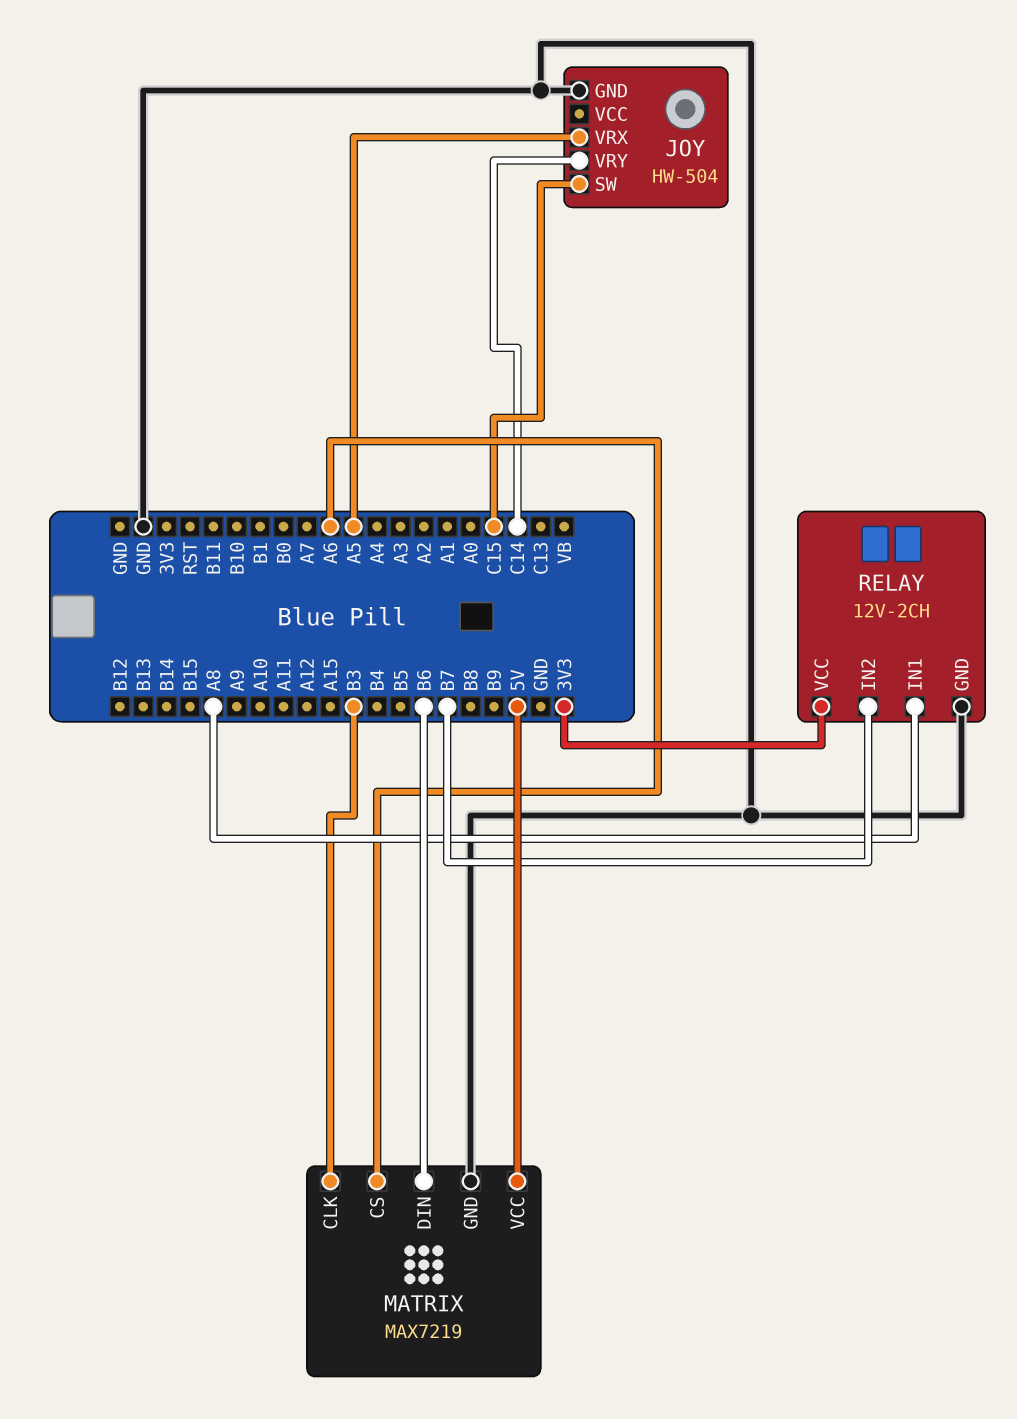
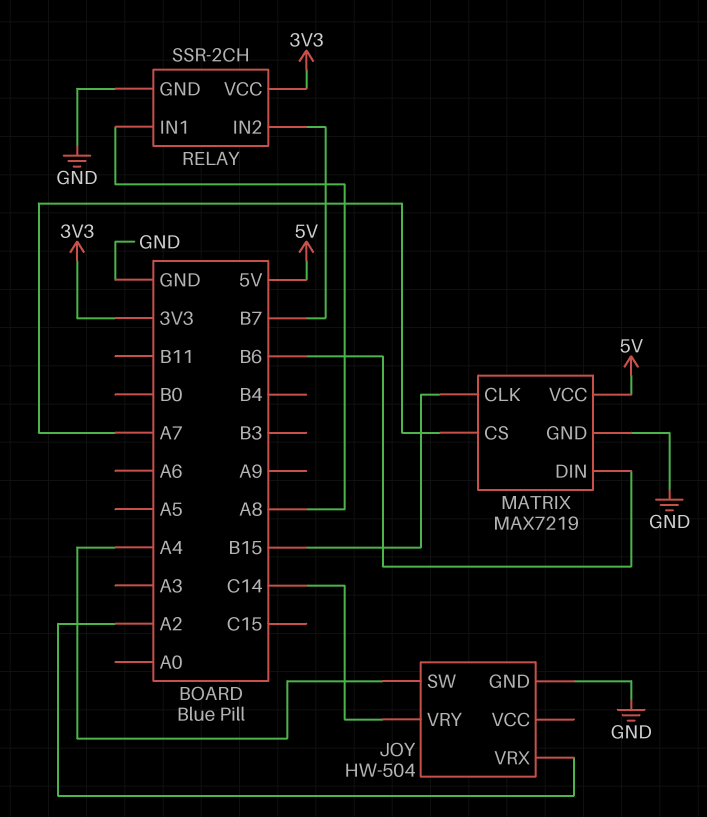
JOY pin SW: C15 -> A4
JOY pin VRX: A5 -> A2
MATRIX pin CLK: B3 -> B15
MATRIX pin CS: A6 -> A7
RELAY: 12V-2CH -> SSR-2CH

